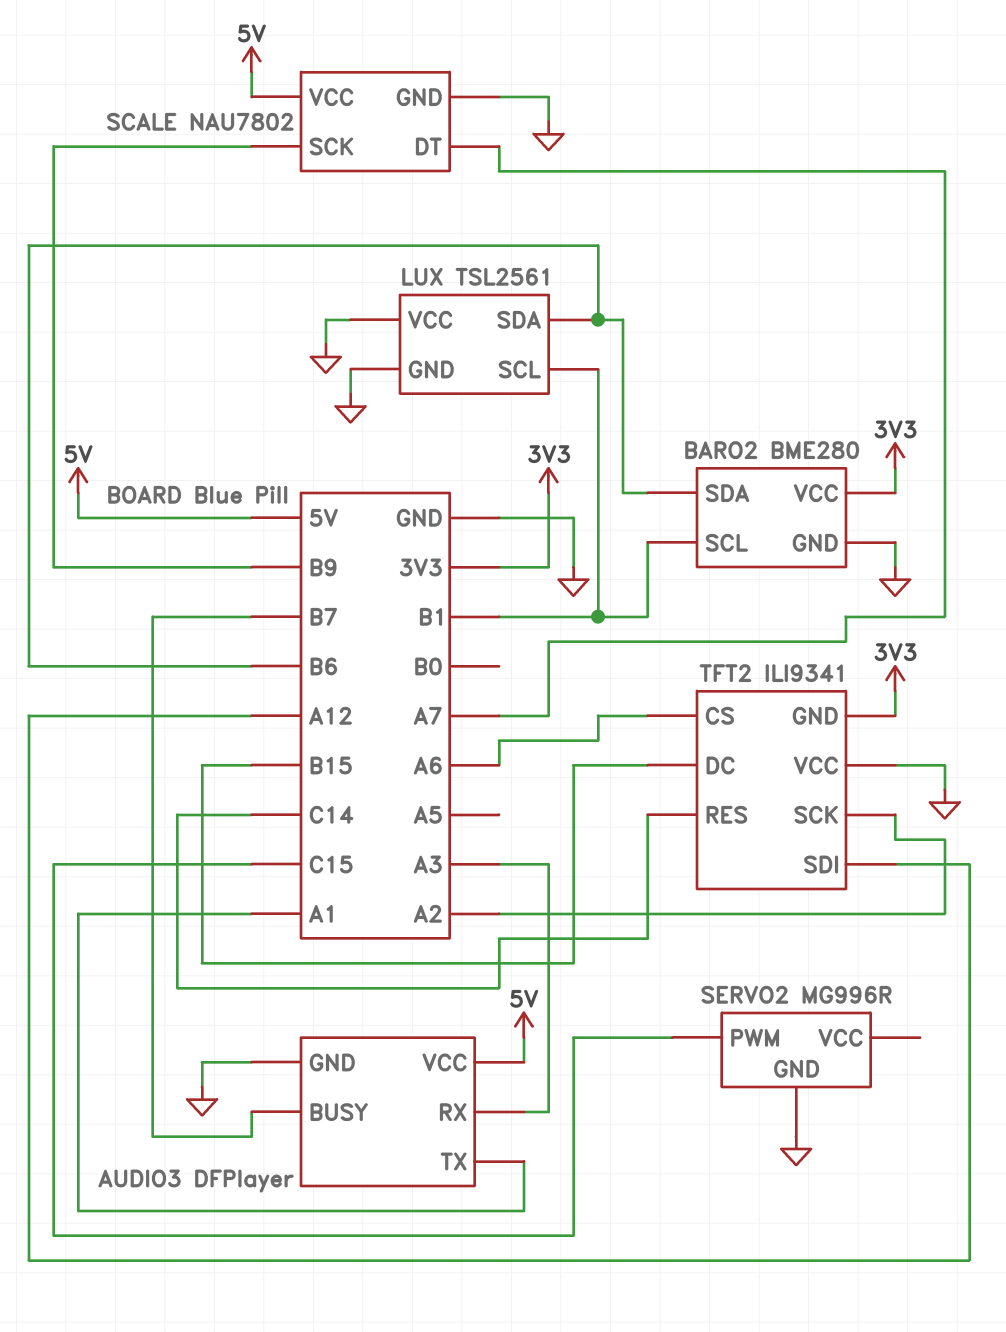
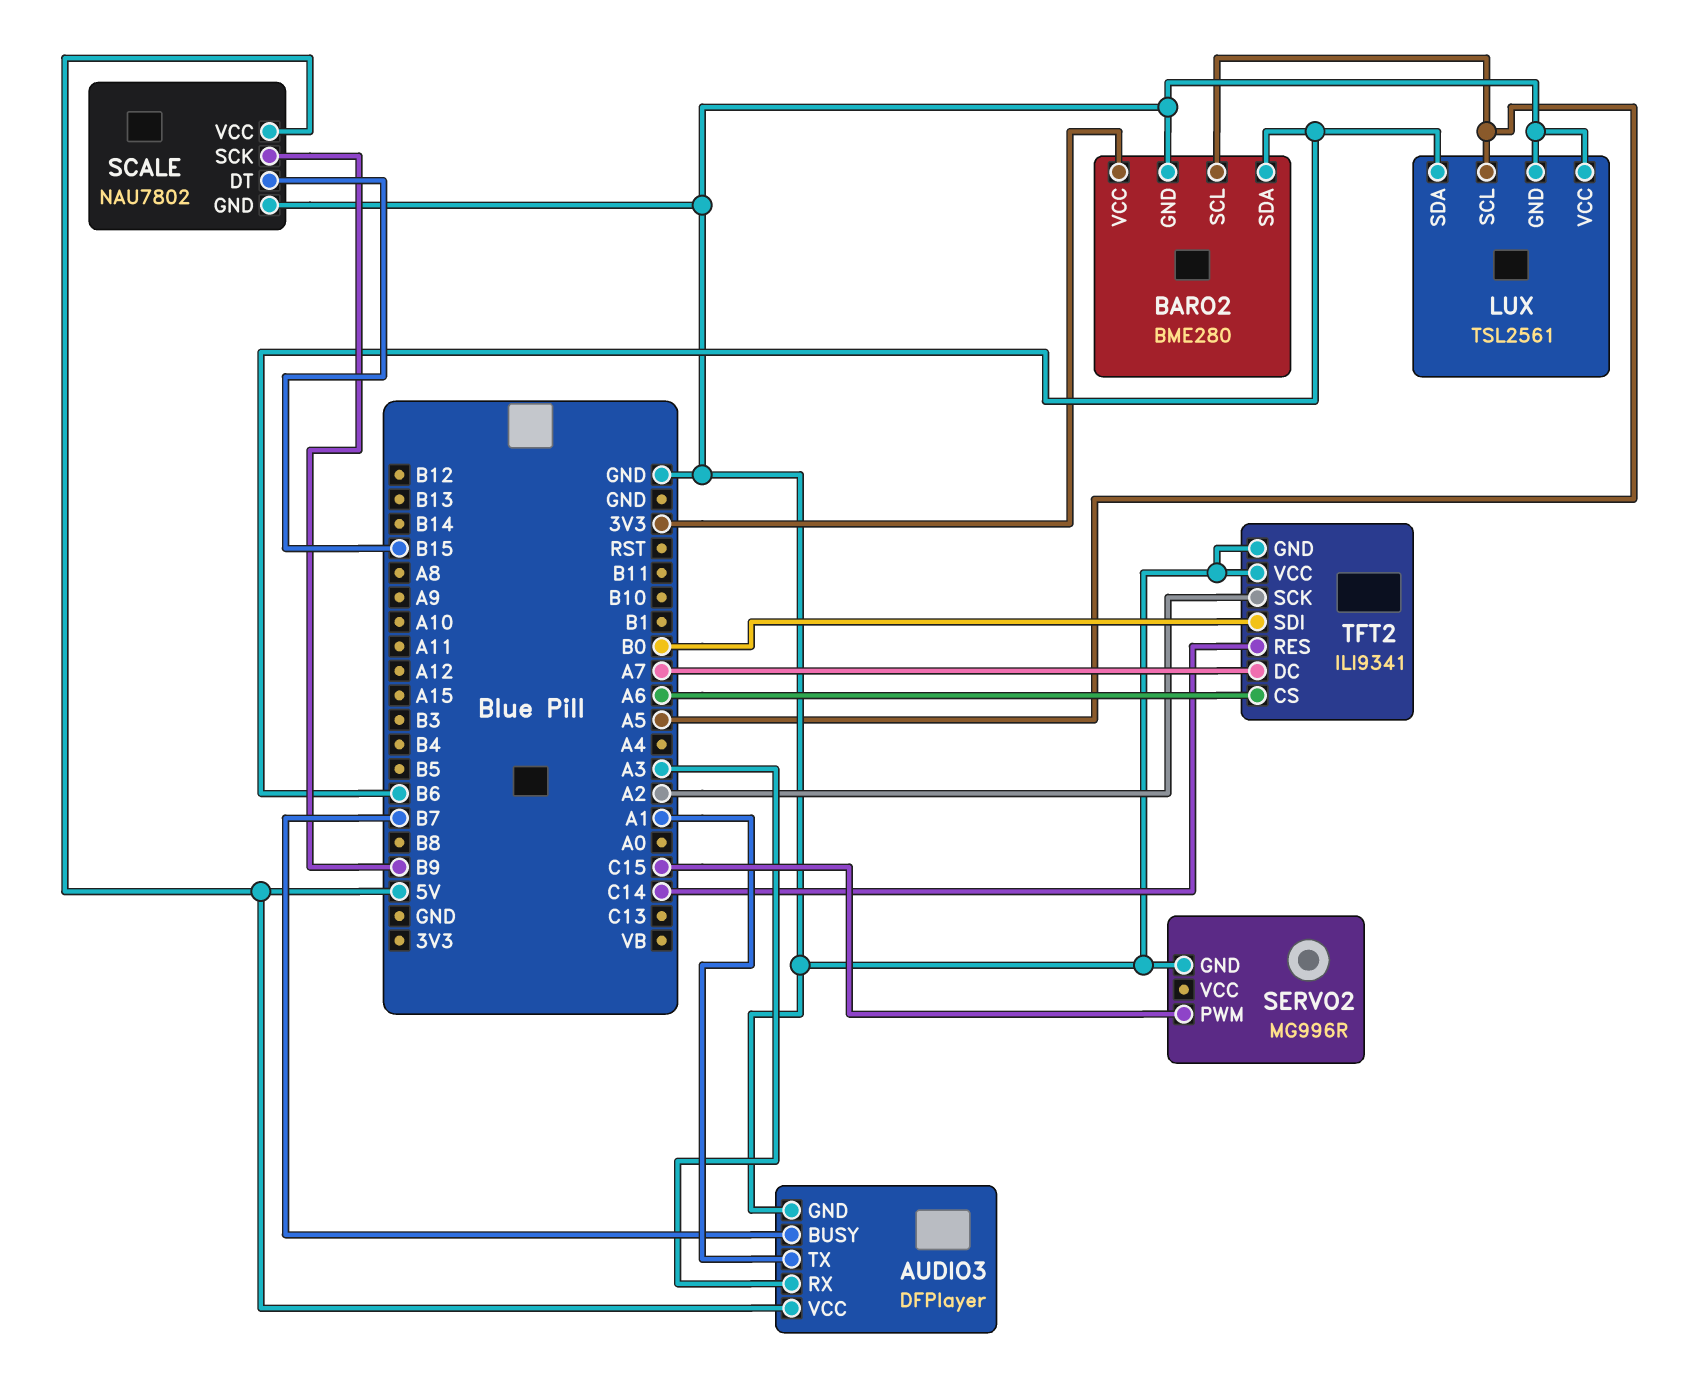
BARO2 pin SCL: B1 -> A5
LUX pin SCL: B1 -> A5
SCALE pin DT: A7 -> B15
TFT2 pin DC: B15 -> A7
TFT2 pin GND: 3V3 -> GND
TFT2 pin SDI: A12 -> B0

